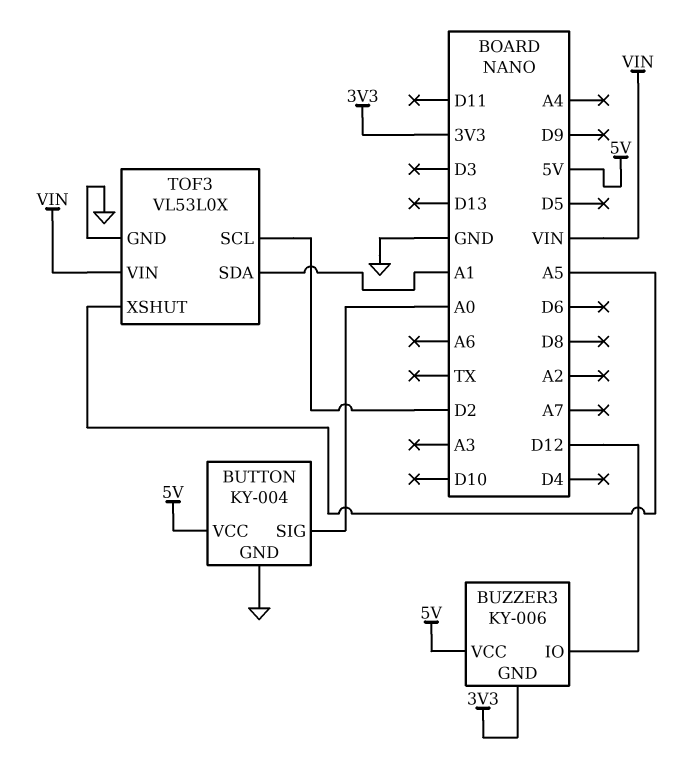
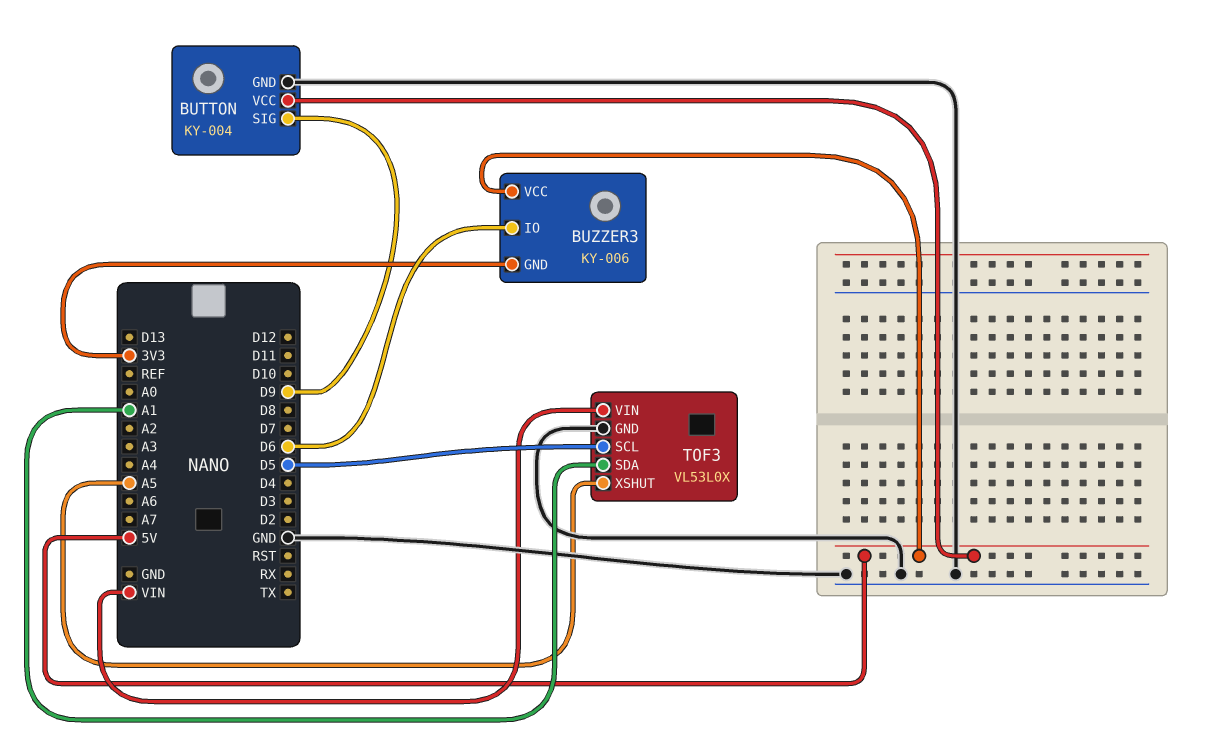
BUTTON pin SIG: A0 -> D9
BUZZER3 pin IO: D12 -> D6
TOF3 pin SCL: D2 -> D5

